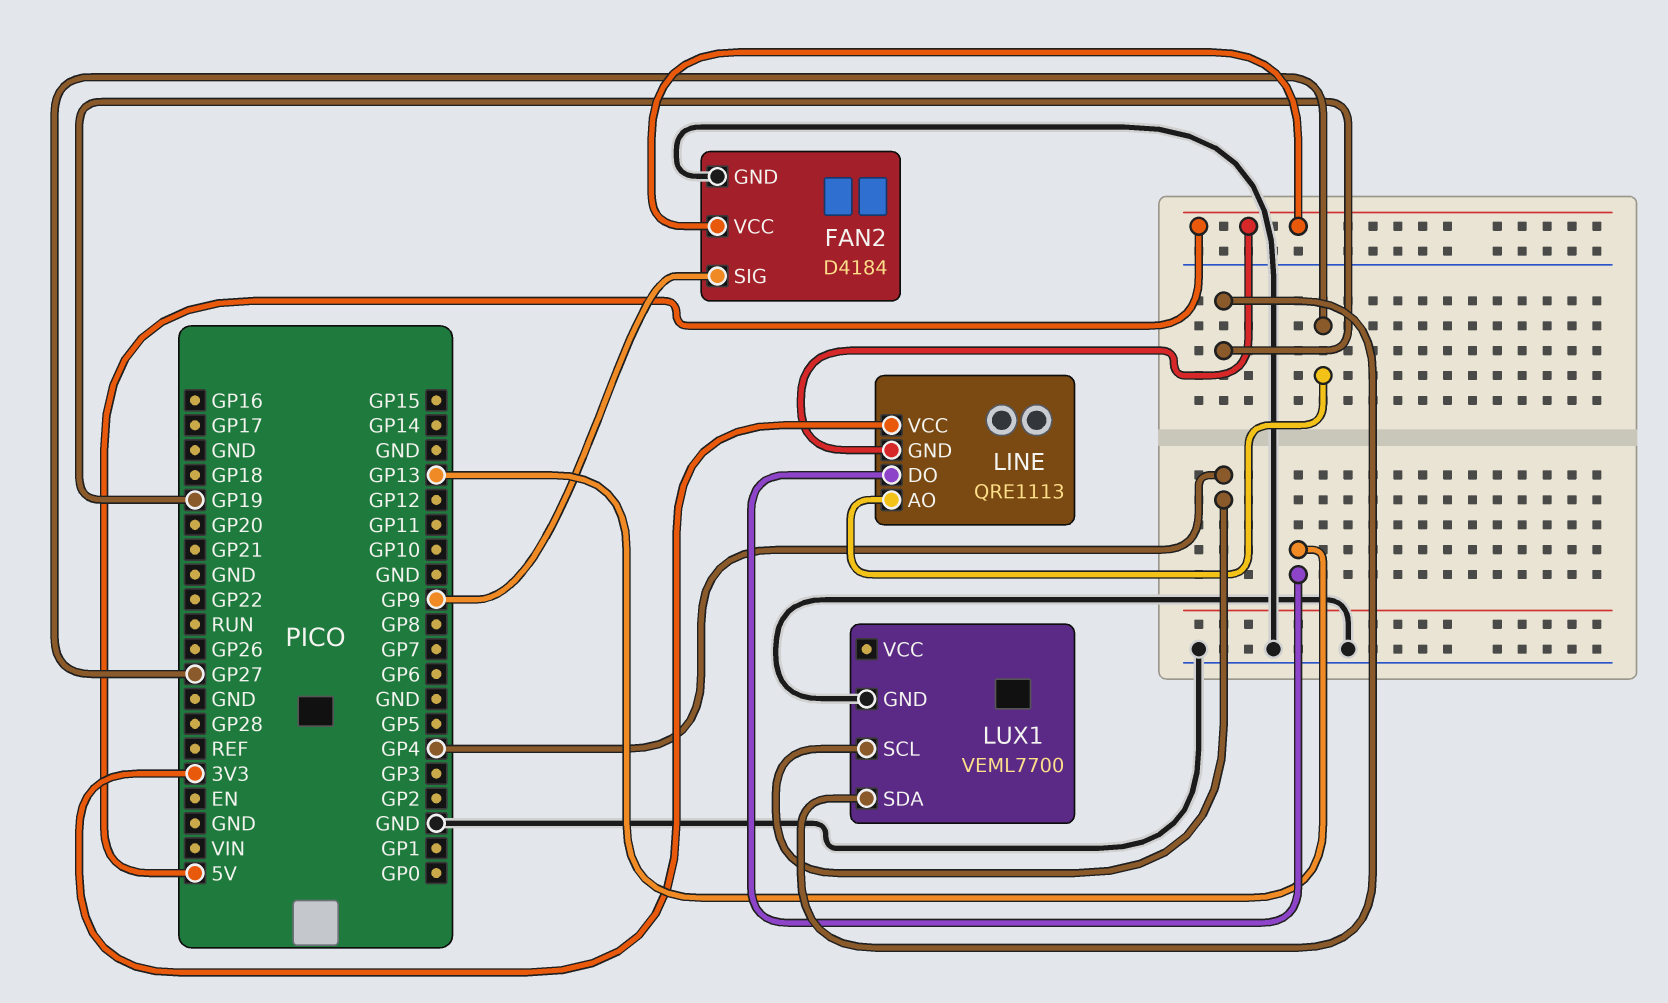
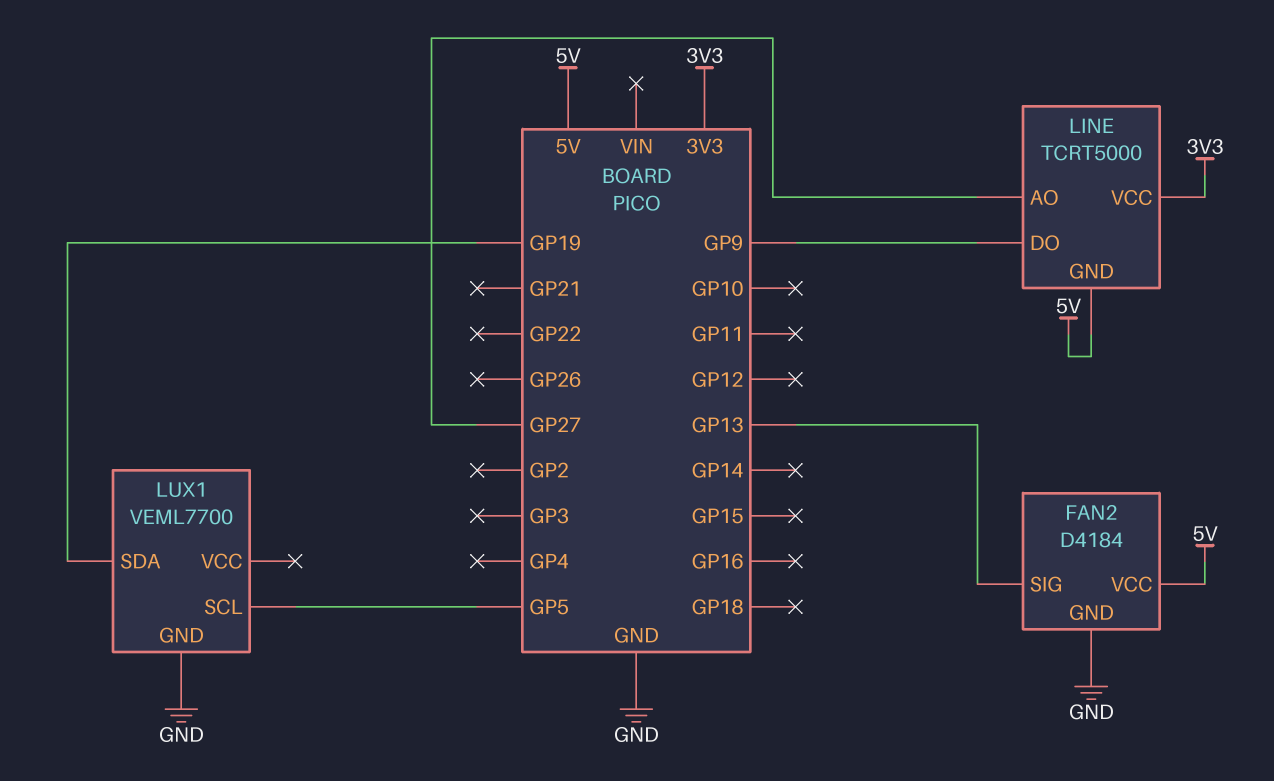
FAN2 pin SIG: GP9 -> GP13
LINE: QRE1113 -> TCRT5000
LINE pin DO: GP13 -> GP9
LUX1 pin SCL: GP4 -> GP5

